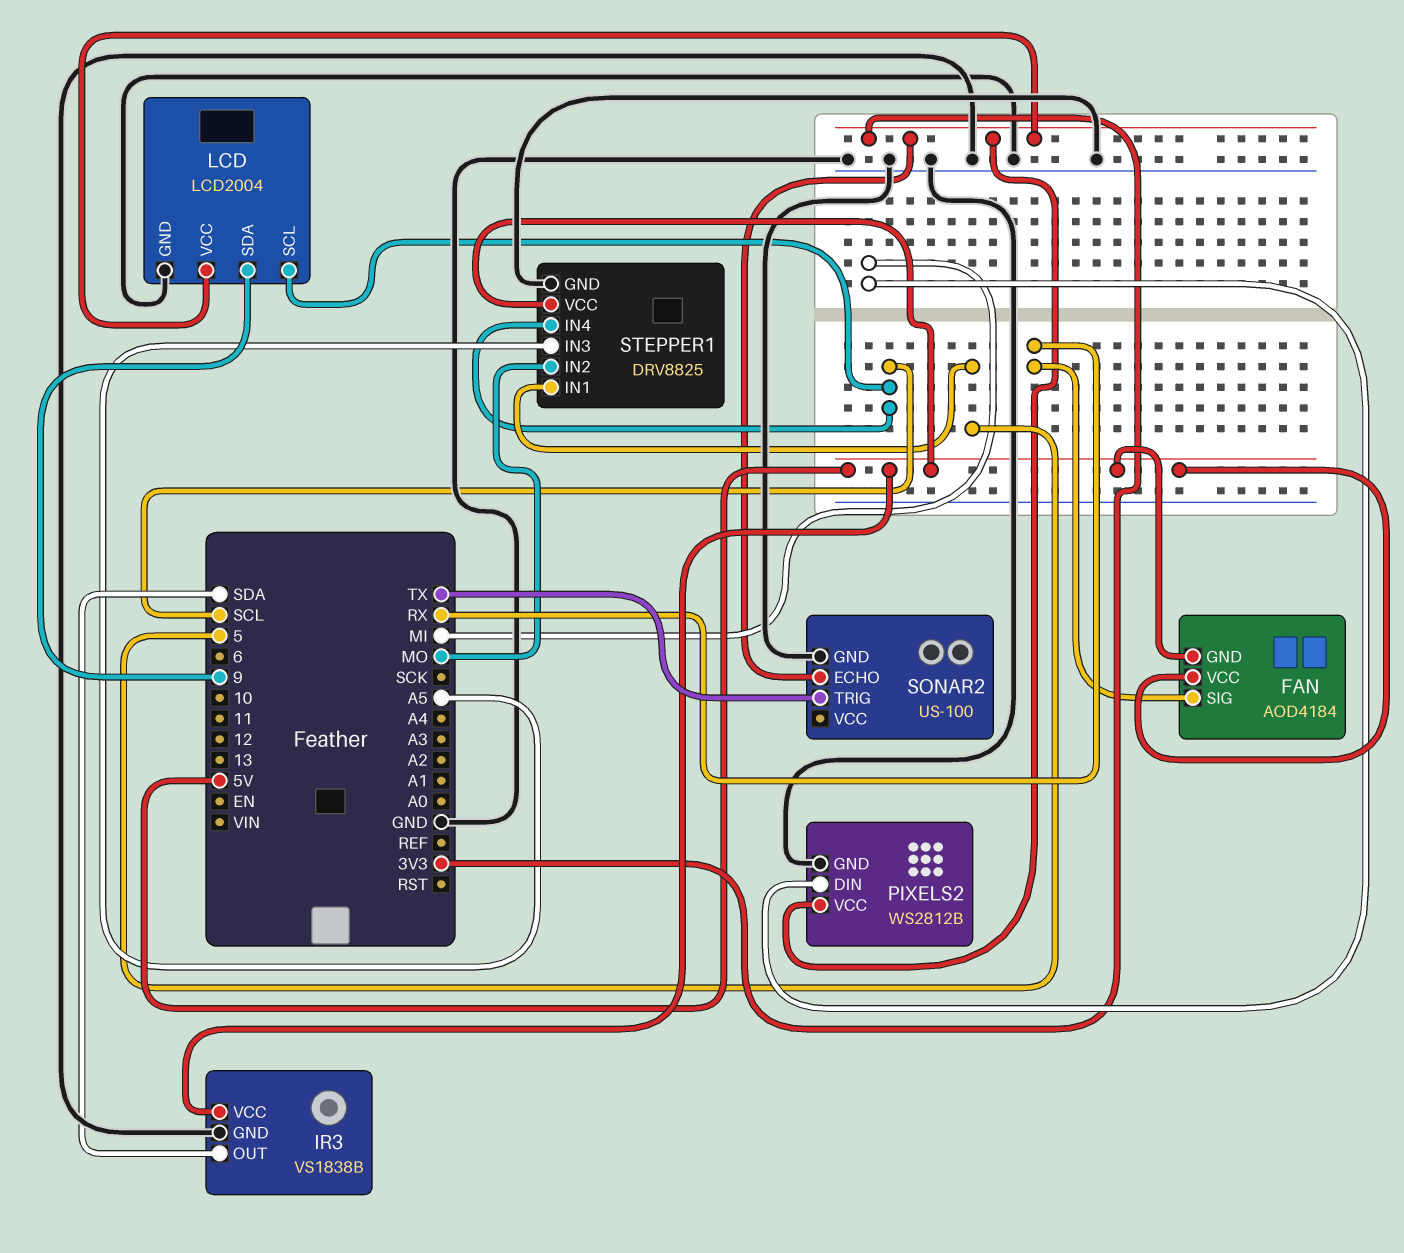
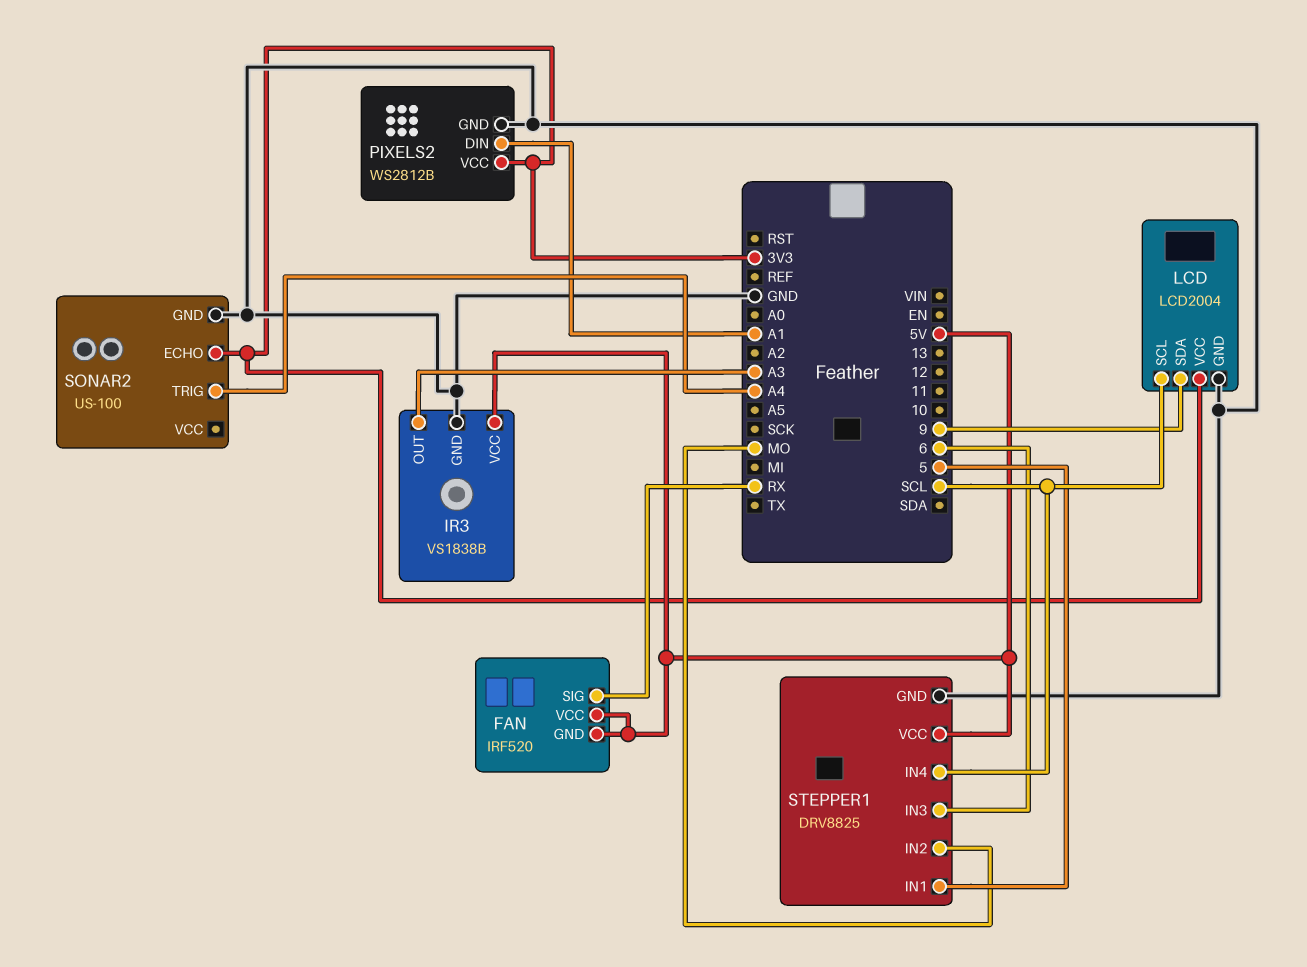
FAN: AOD4184 -> IRF520
IR3 pin OUT: SDA -> A3
PIXELS2 pin DIN: MI -> A1
SONAR2 pin TRIG: TX -> A4
STEPPER1 pin IN3: A5 -> 6

